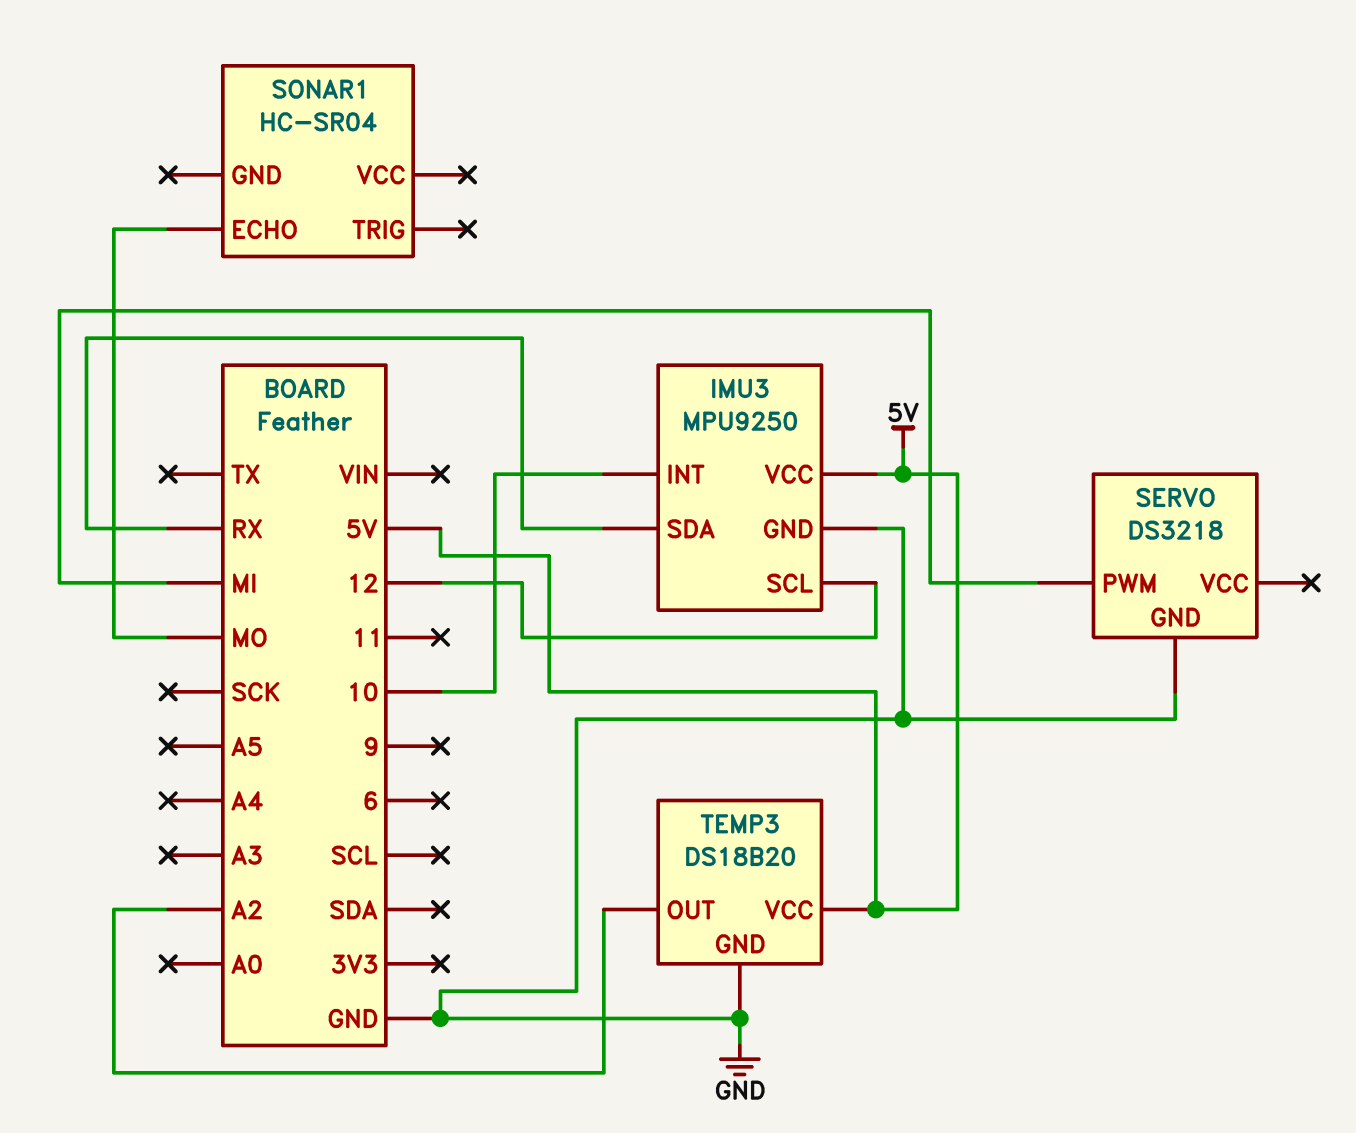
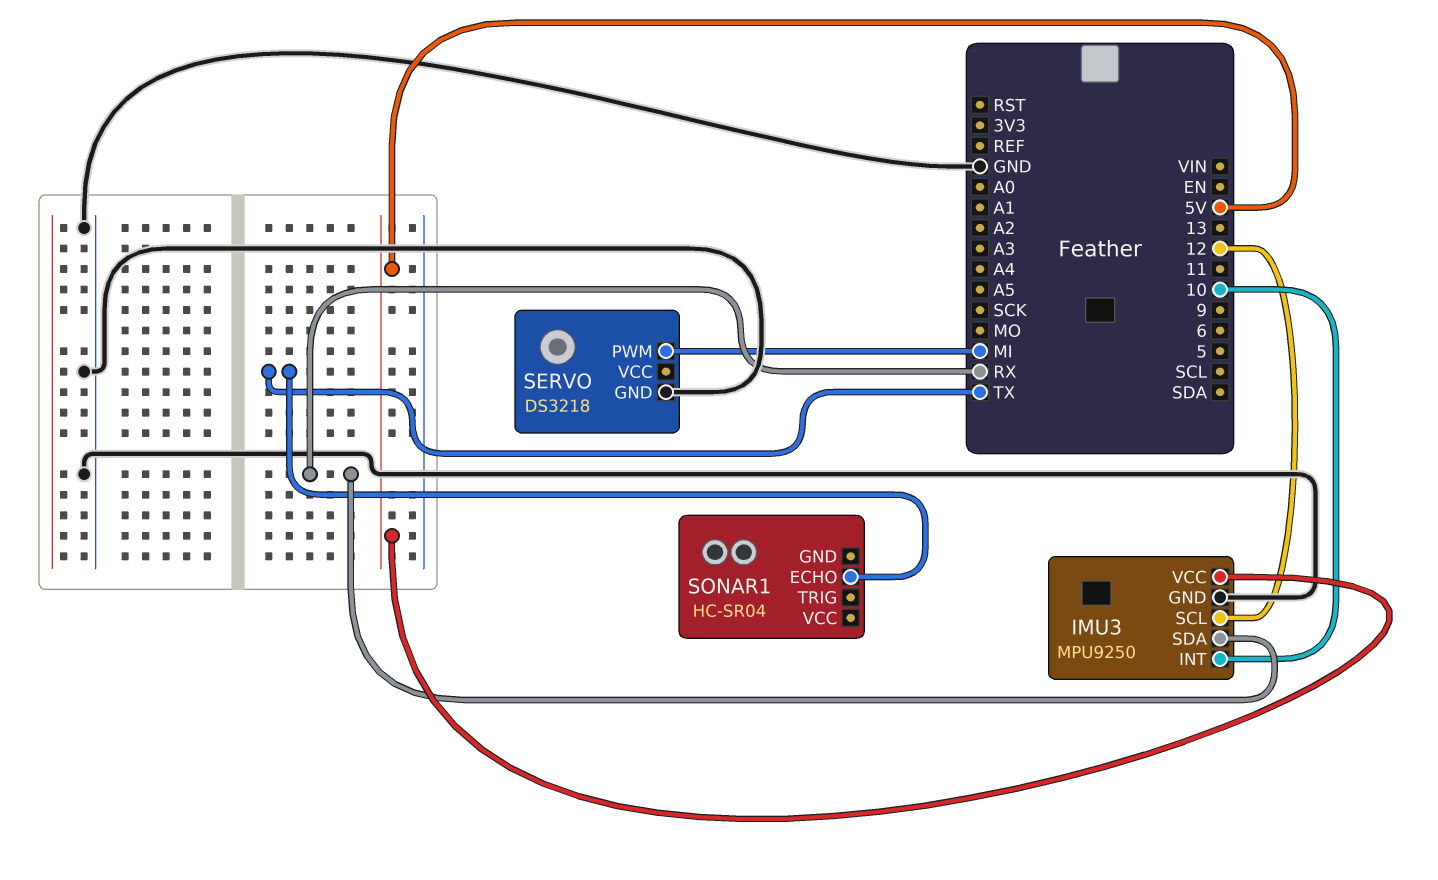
SONAR1 pin ECHO: MO -> TX
TEMP3: DS18B20 -> none
TEMP3 pin GND: GND -> none
TEMP3 pin OUT: A2 -> none
TEMP3 pin VCC: 5V -> none

